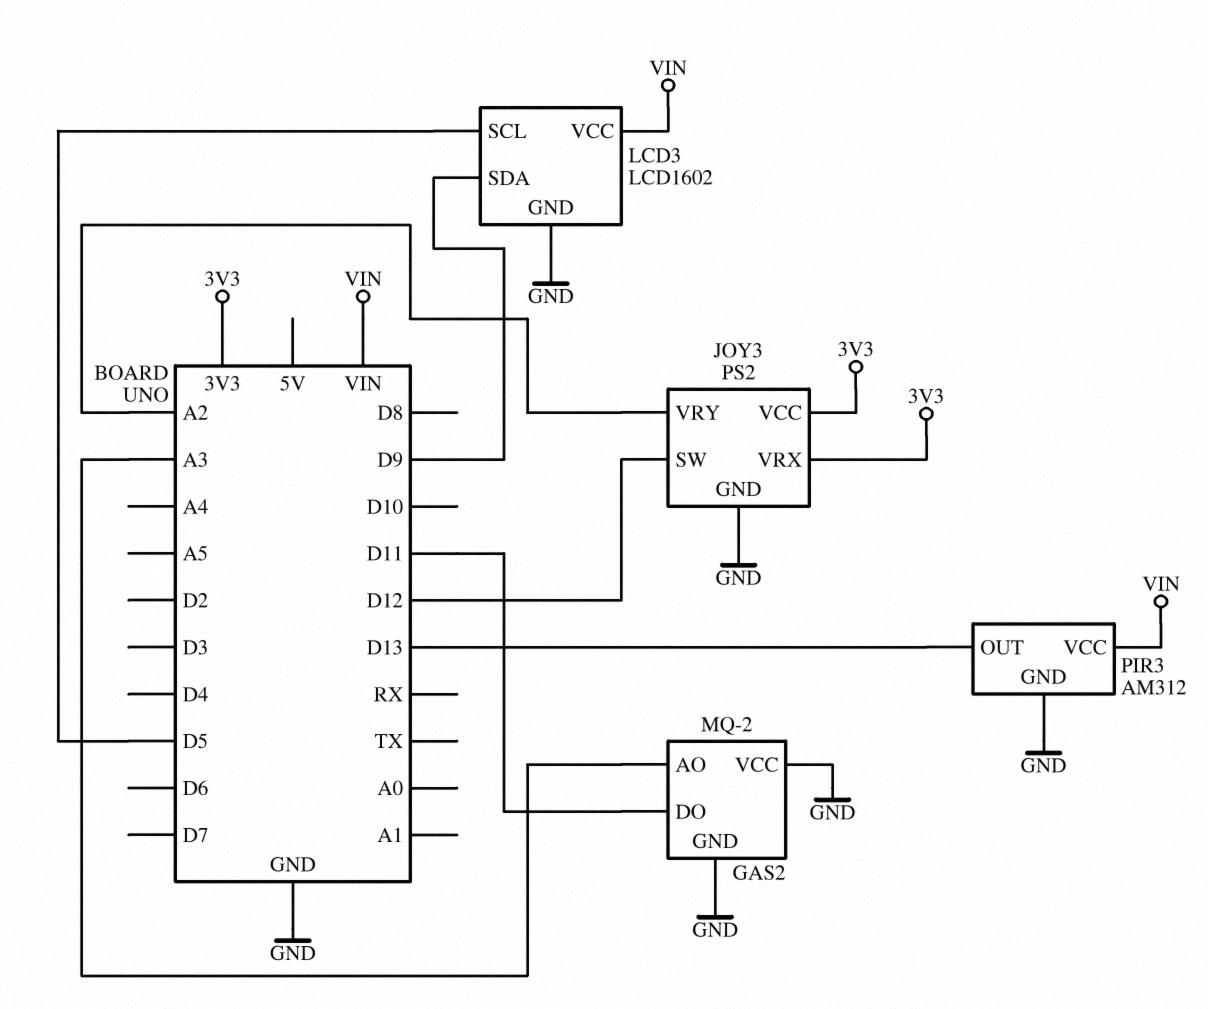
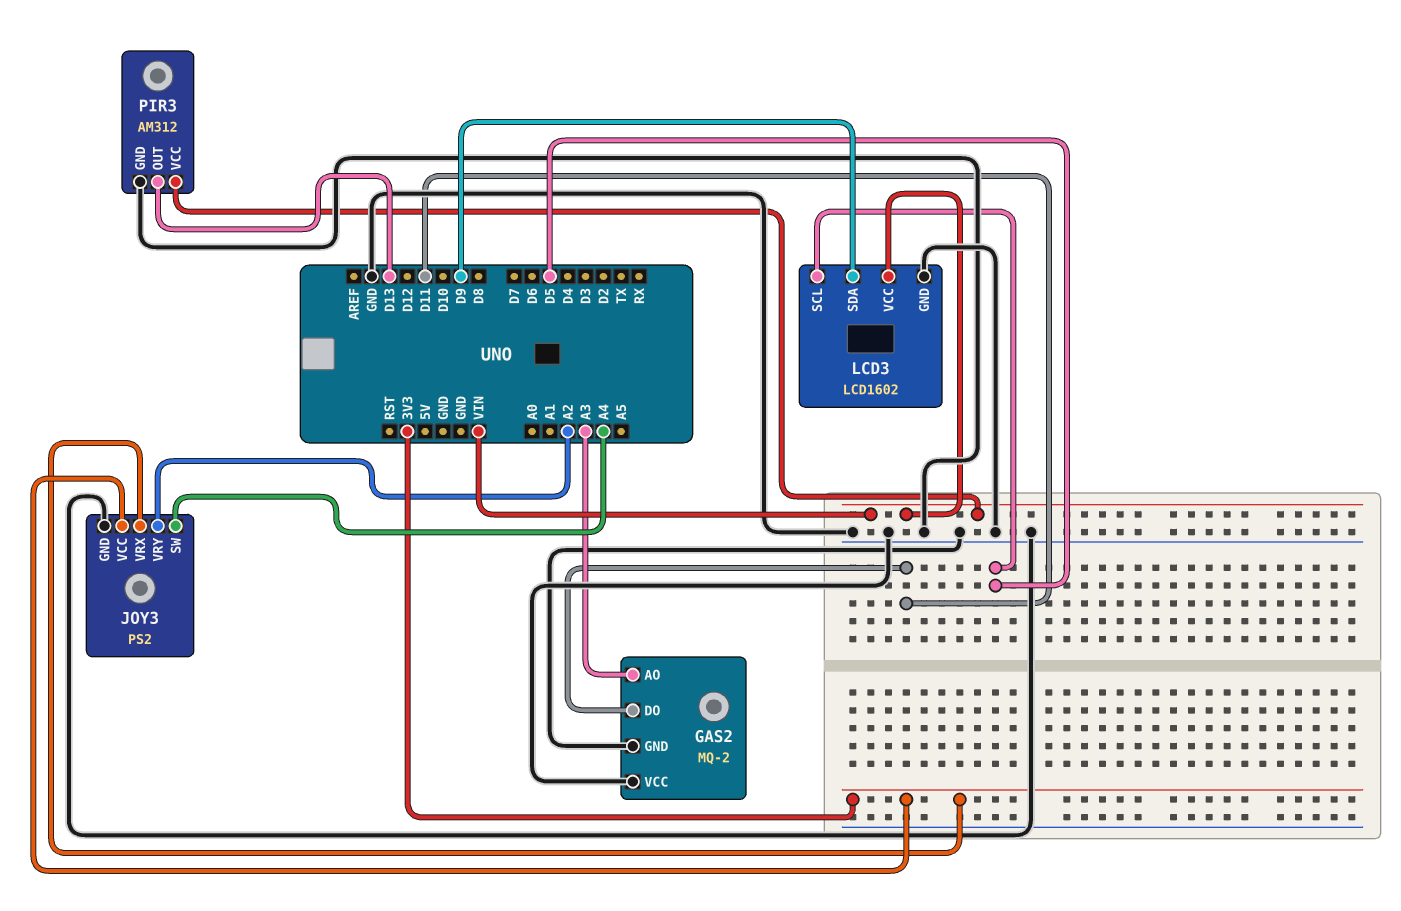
JOY3 pin SW: D12 -> A4

